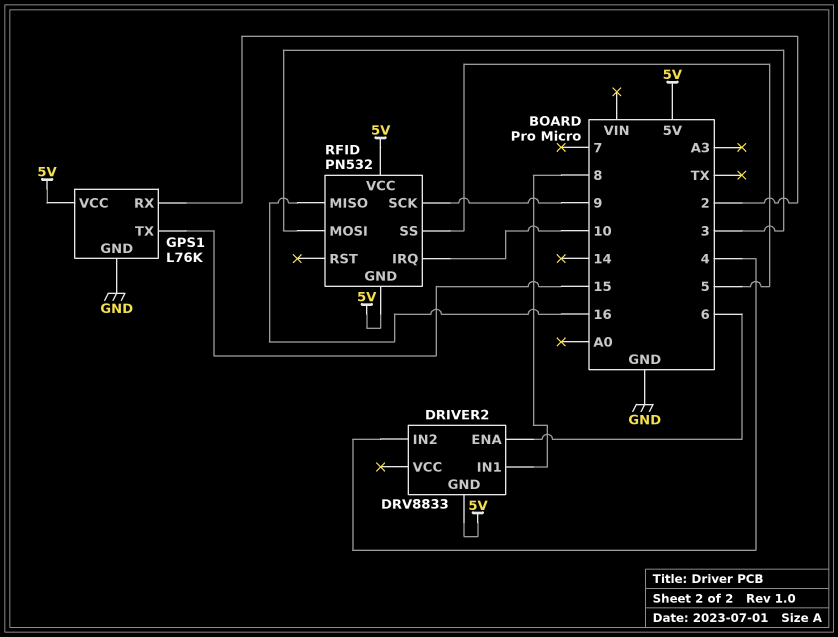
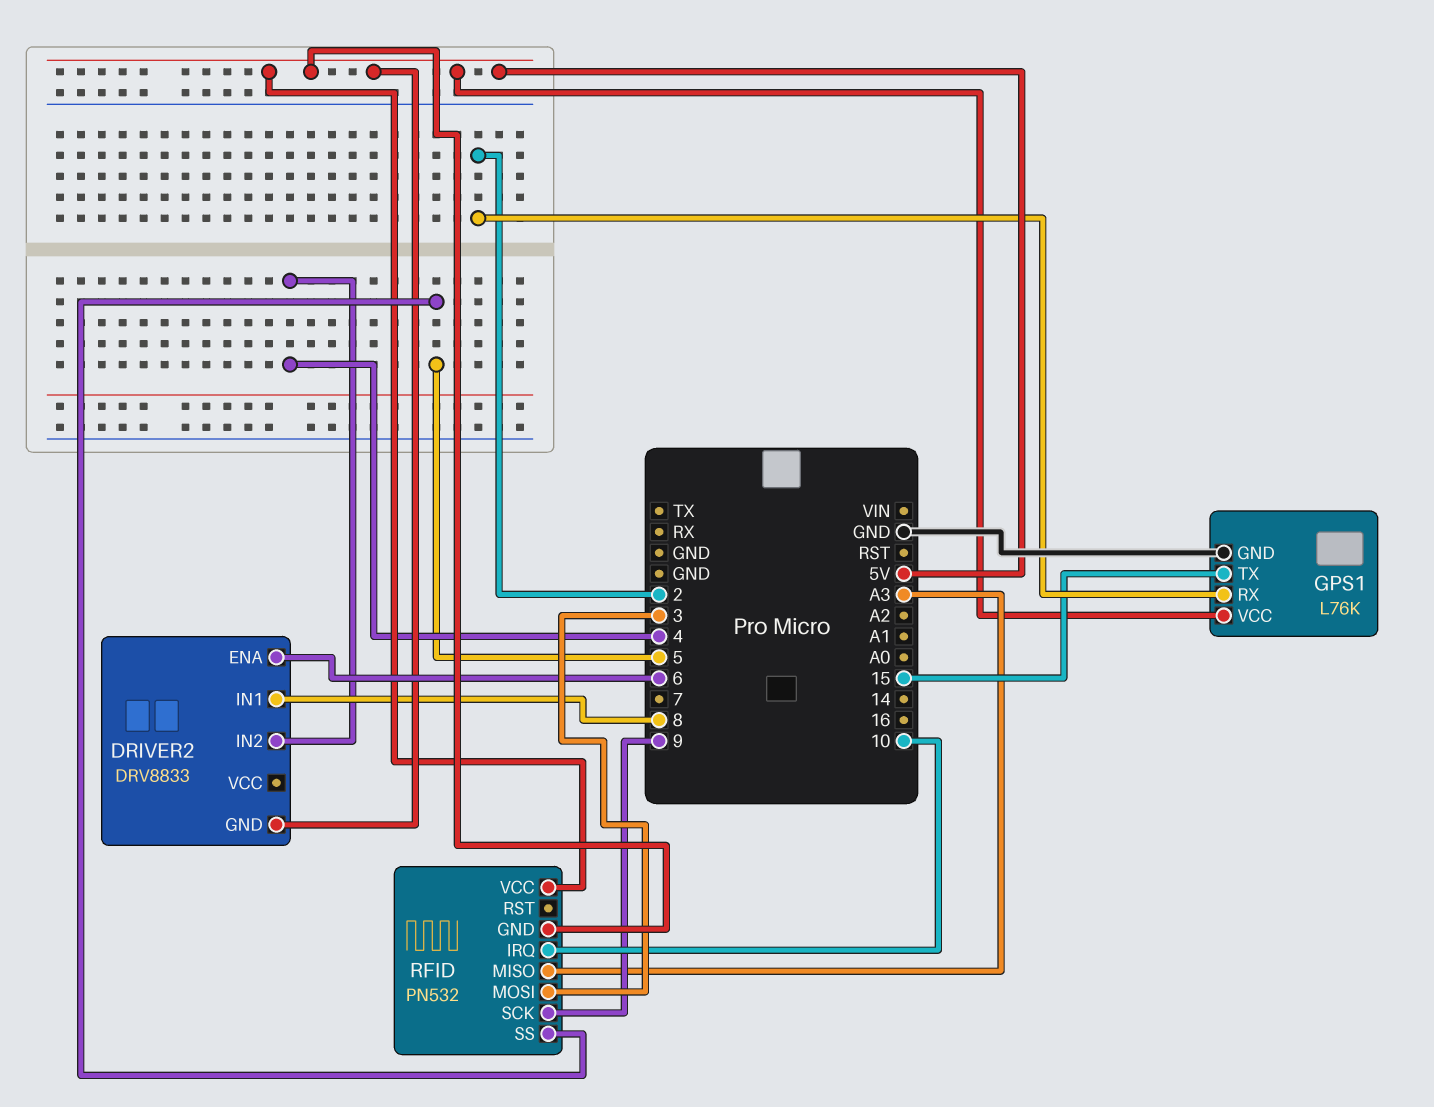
RFID pin MISO: 16 -> A3

